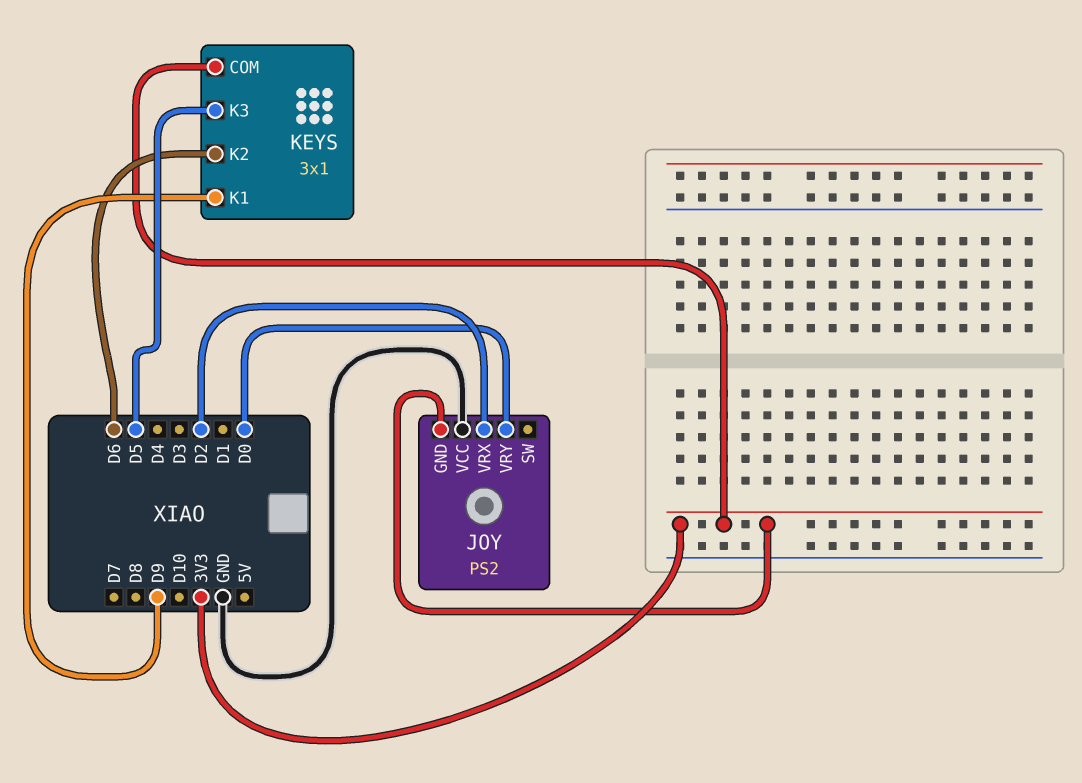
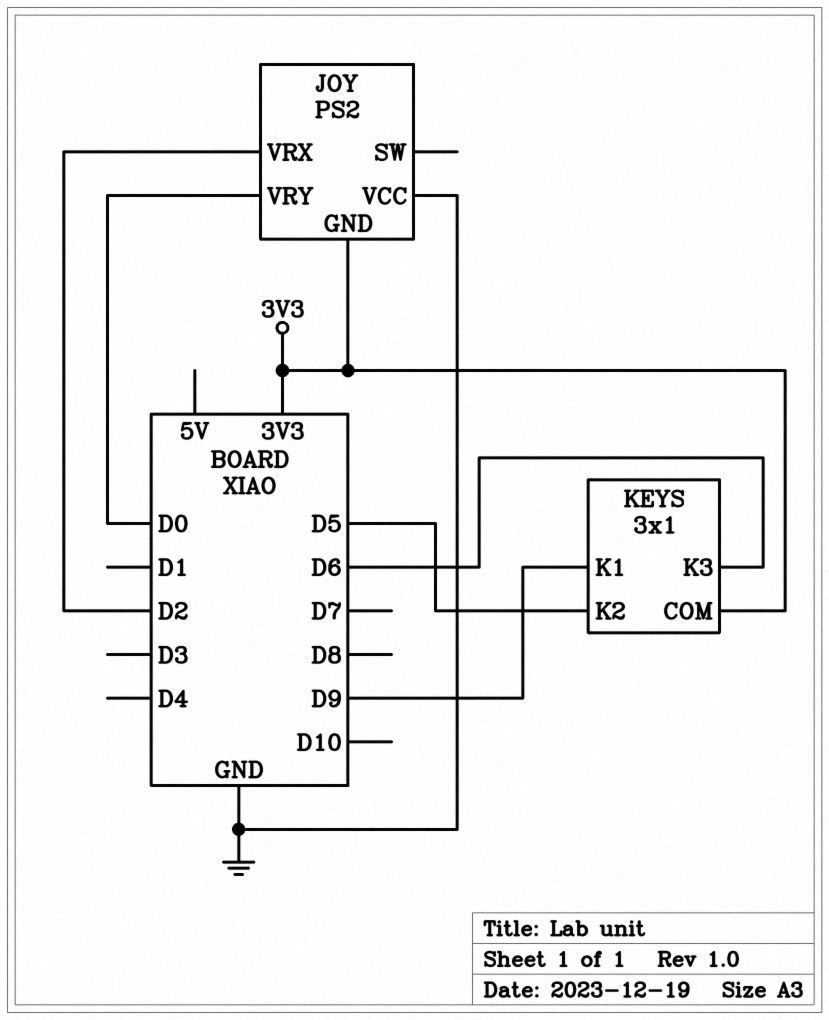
KEYS pin K2: D6 -> D5
KEYS pin K3: D5 -> D6

